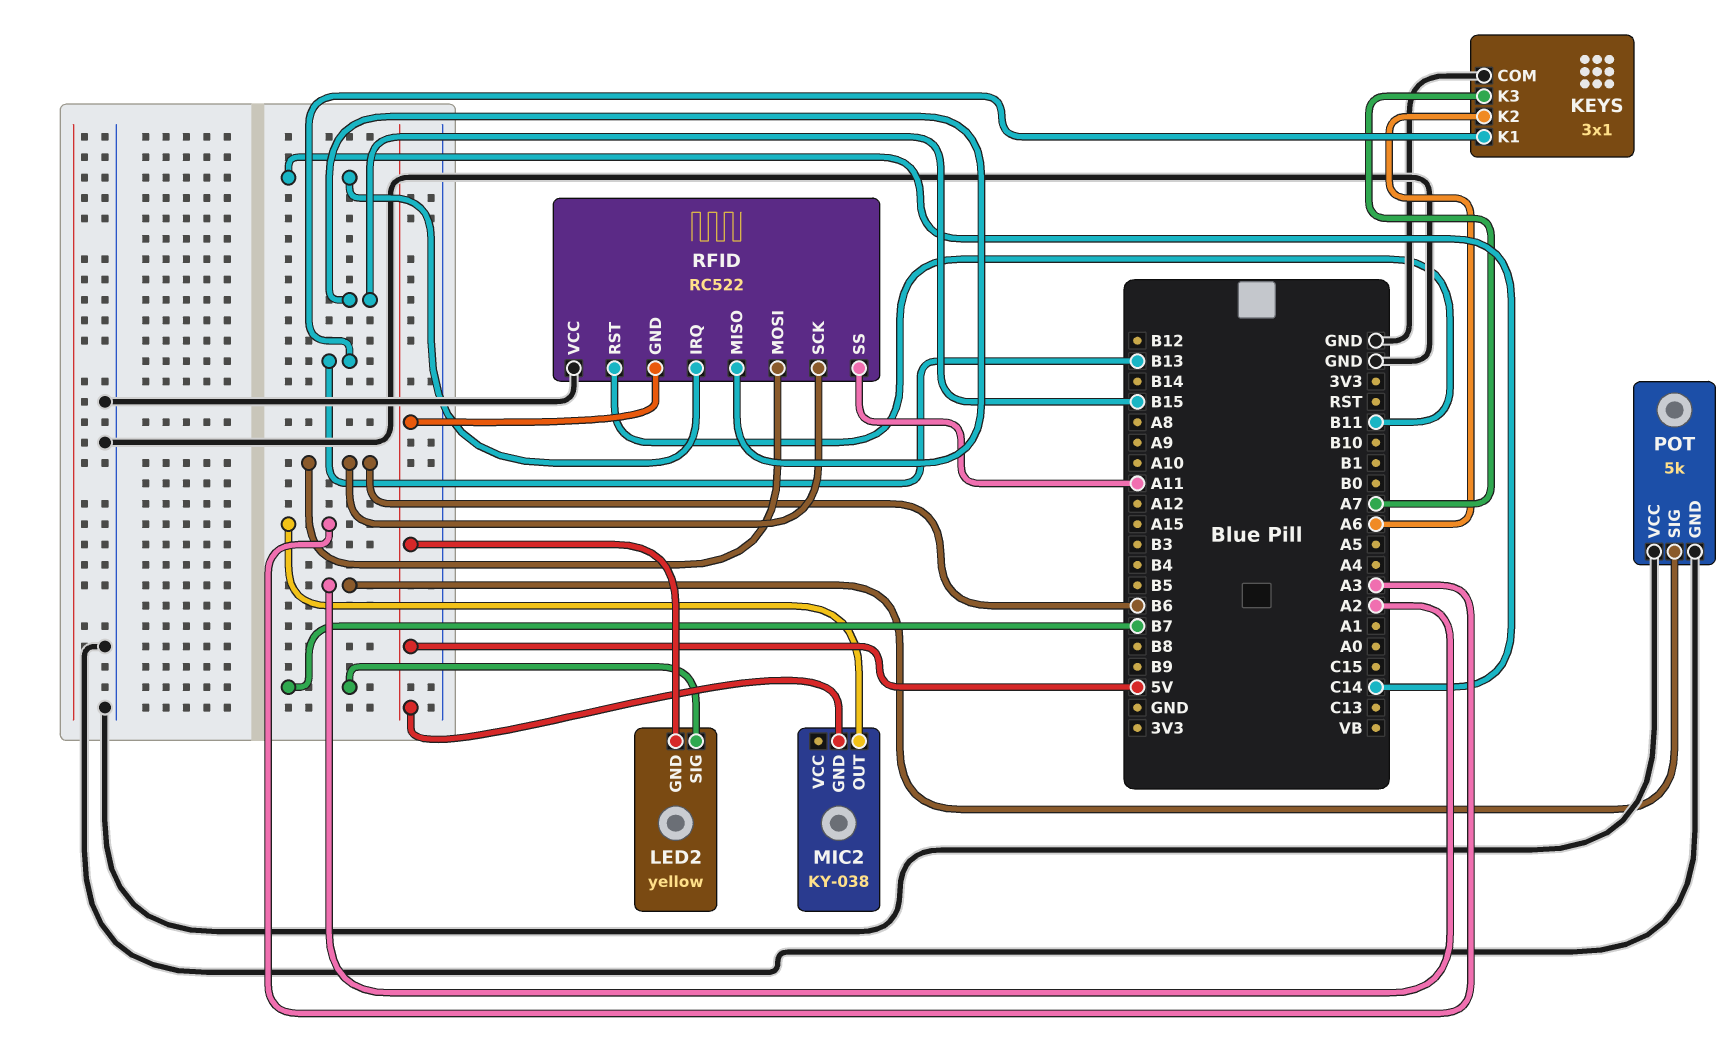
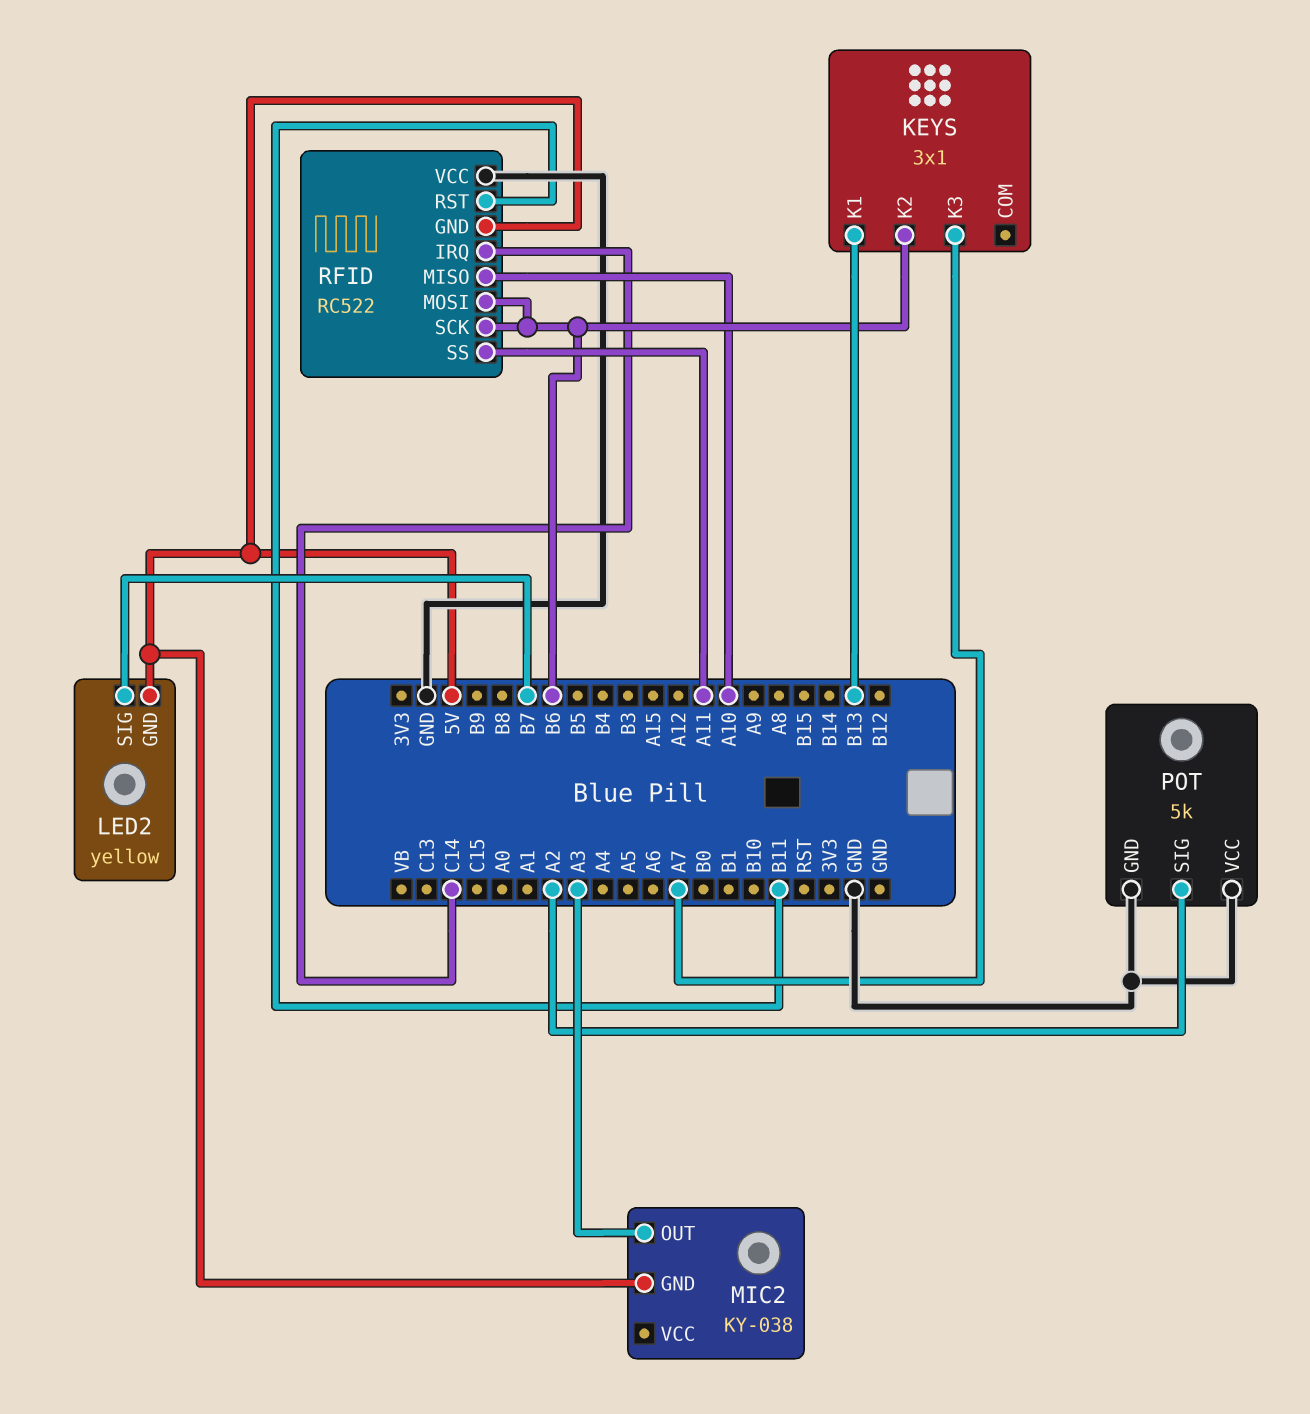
KEYS pin COM: GND -> none
KEYS pin K2: A6 -> B6
RFID pin MISO: B15 -> A10

